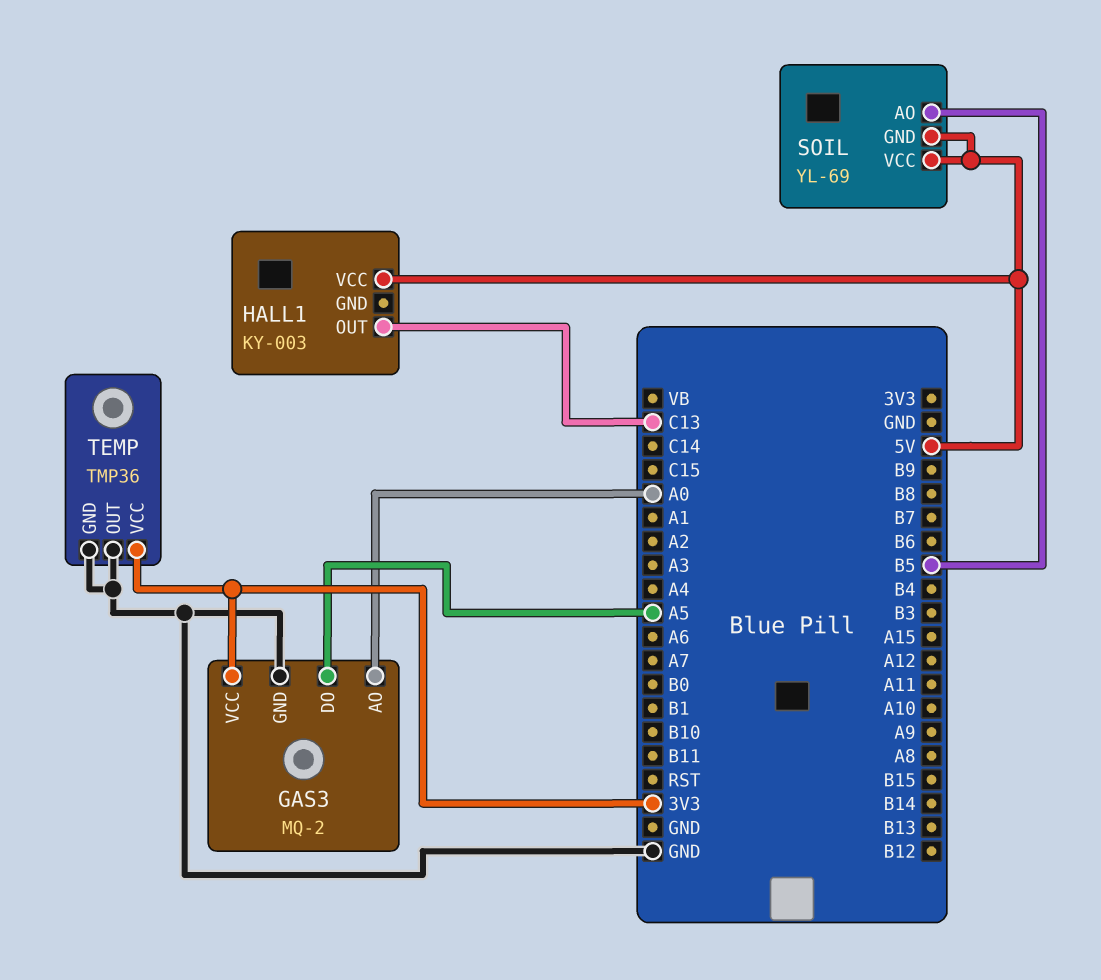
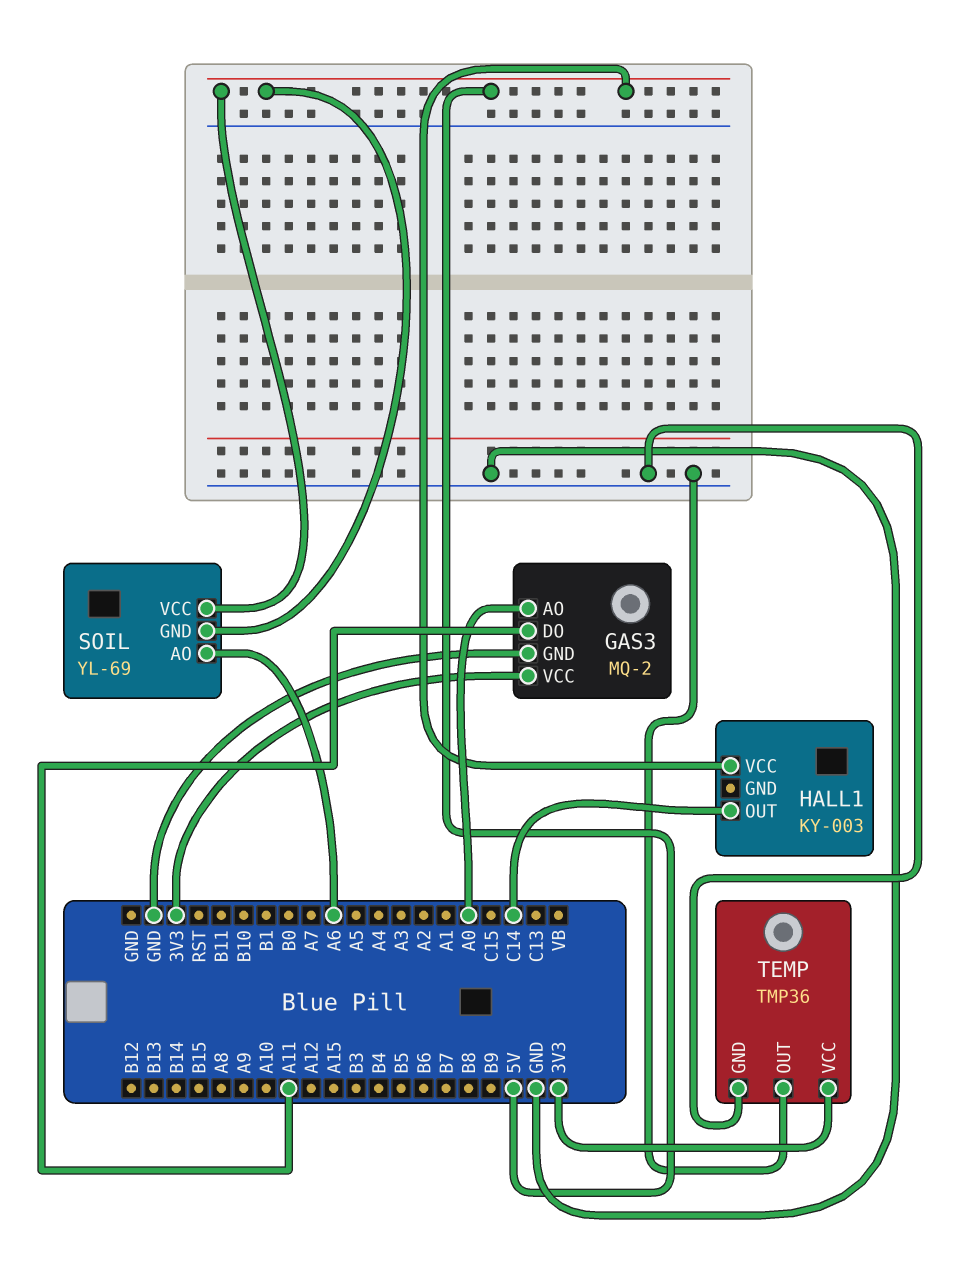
GAS3 pin DO: A5 -> A11
HALL1 pin OUT: C13 -> C14
SOIL pin AO: B5 -> A6

